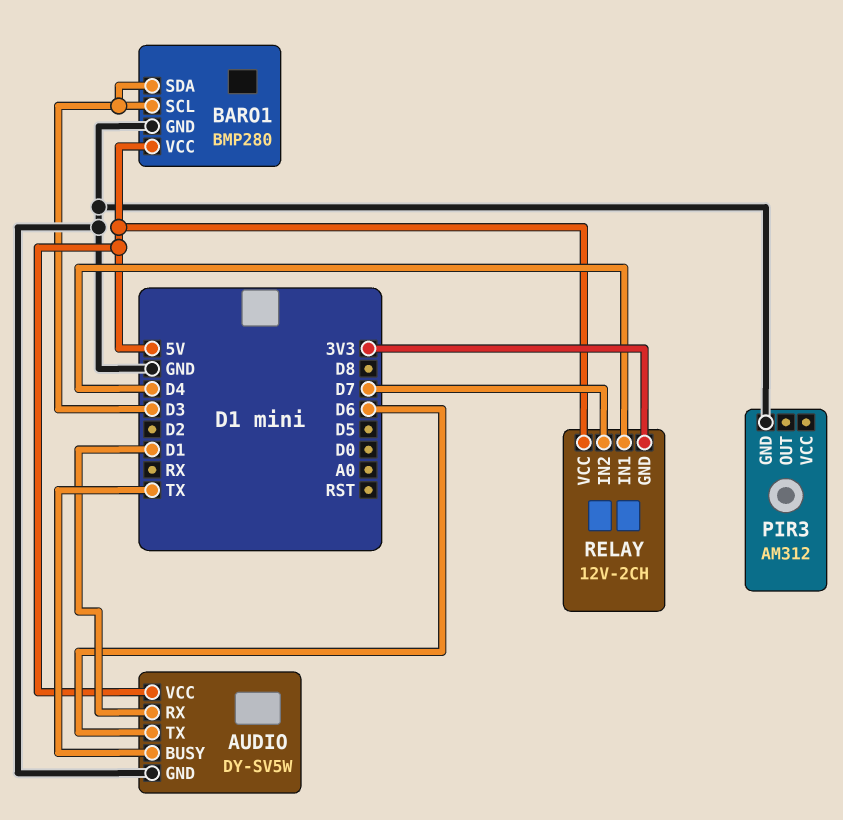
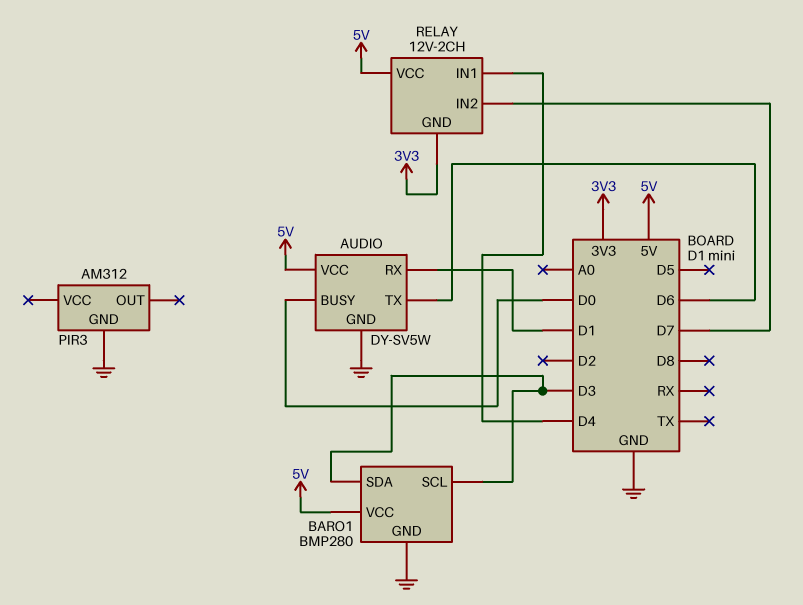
AUDIO pin BUSY: TX -> D0

